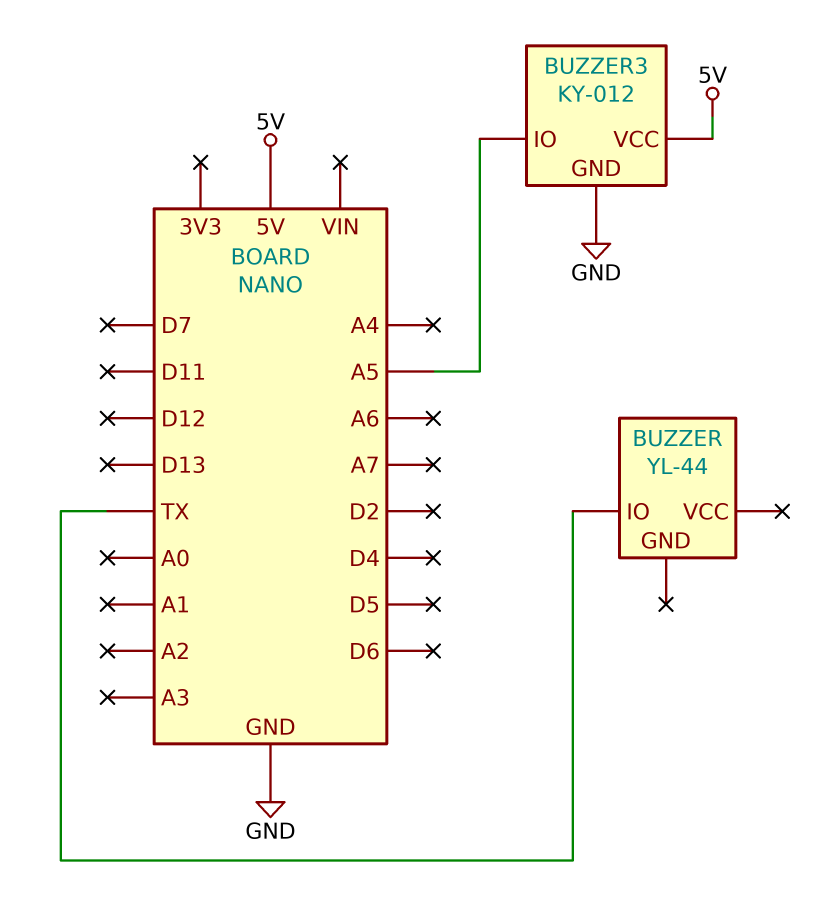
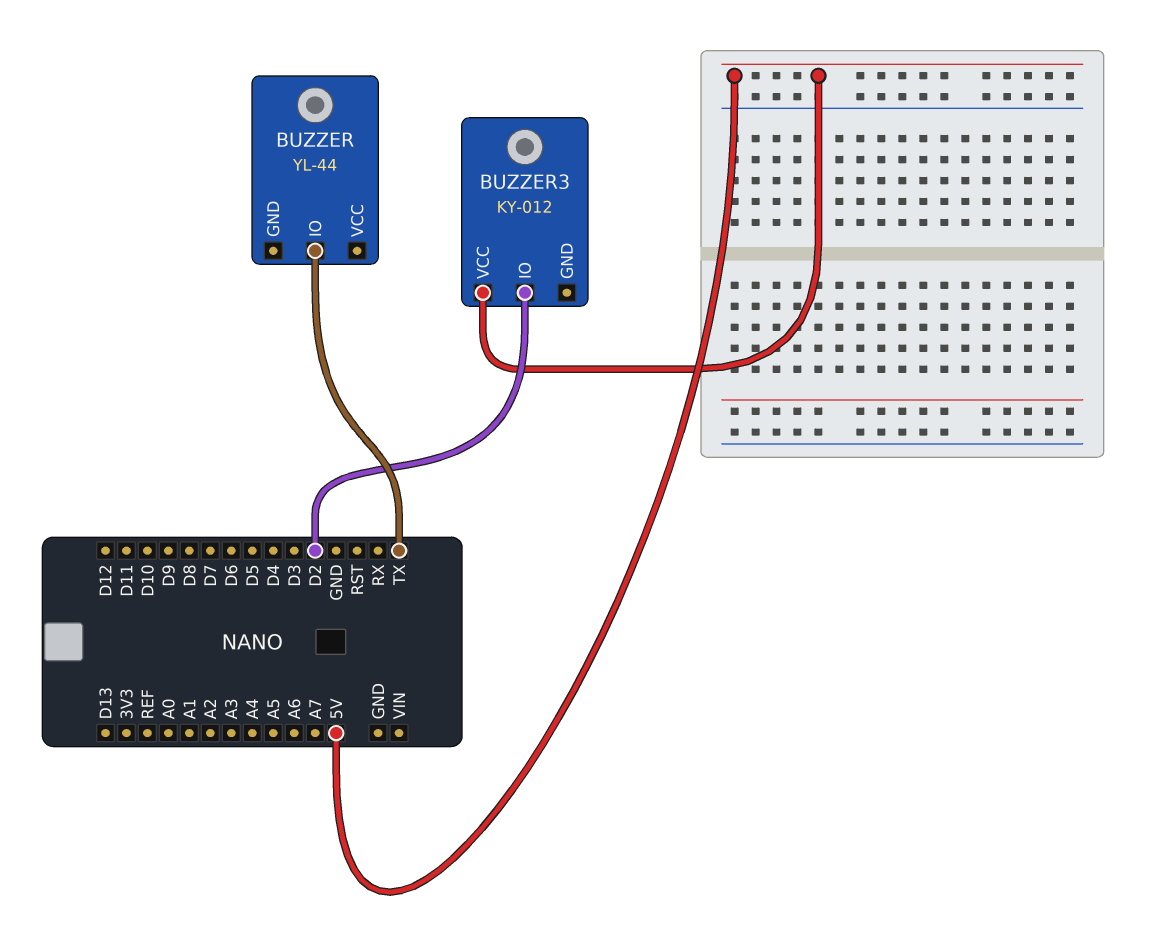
BUZZER3 pin GND: GND -> none
BUZZER3 pin IO: A5 -> D2

